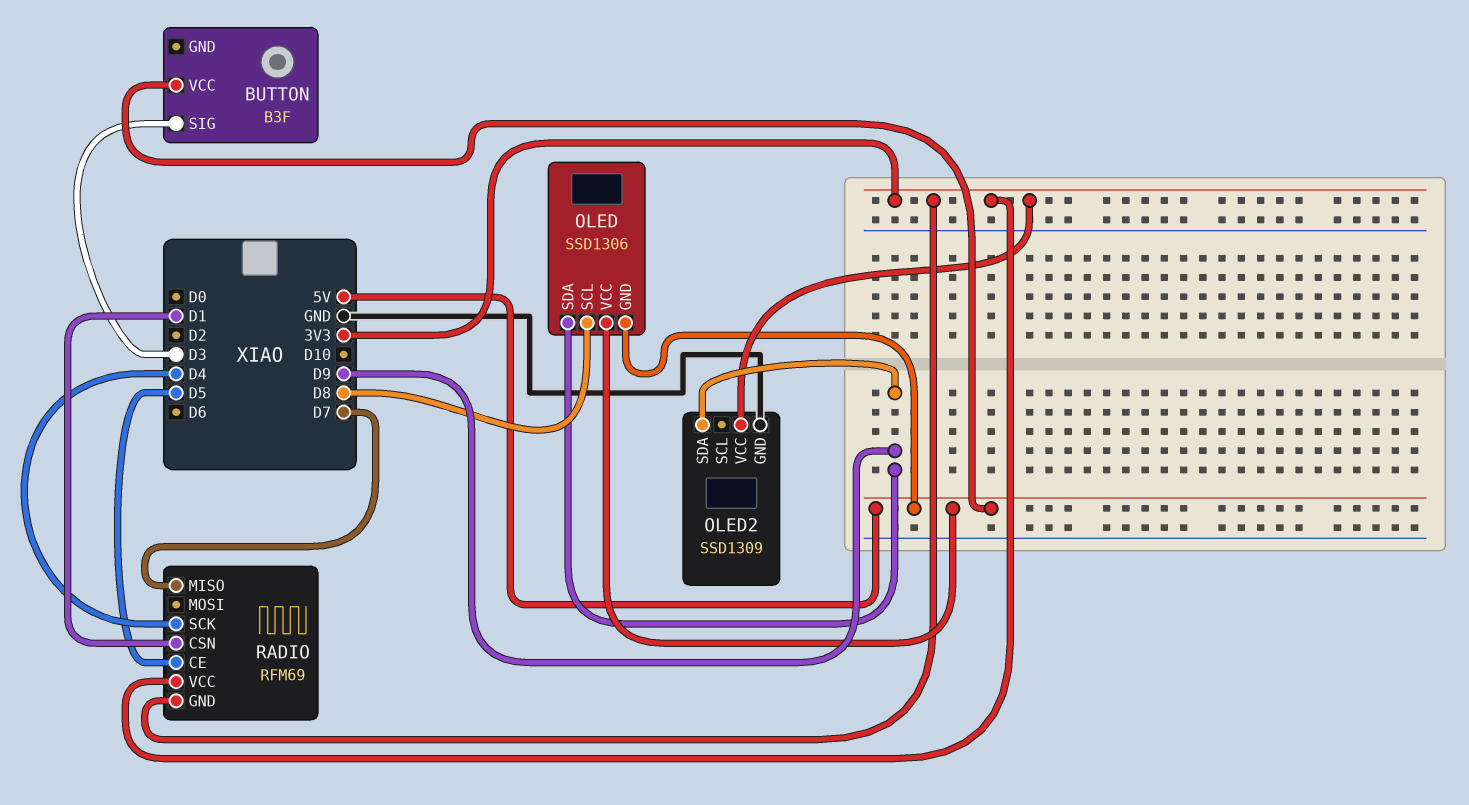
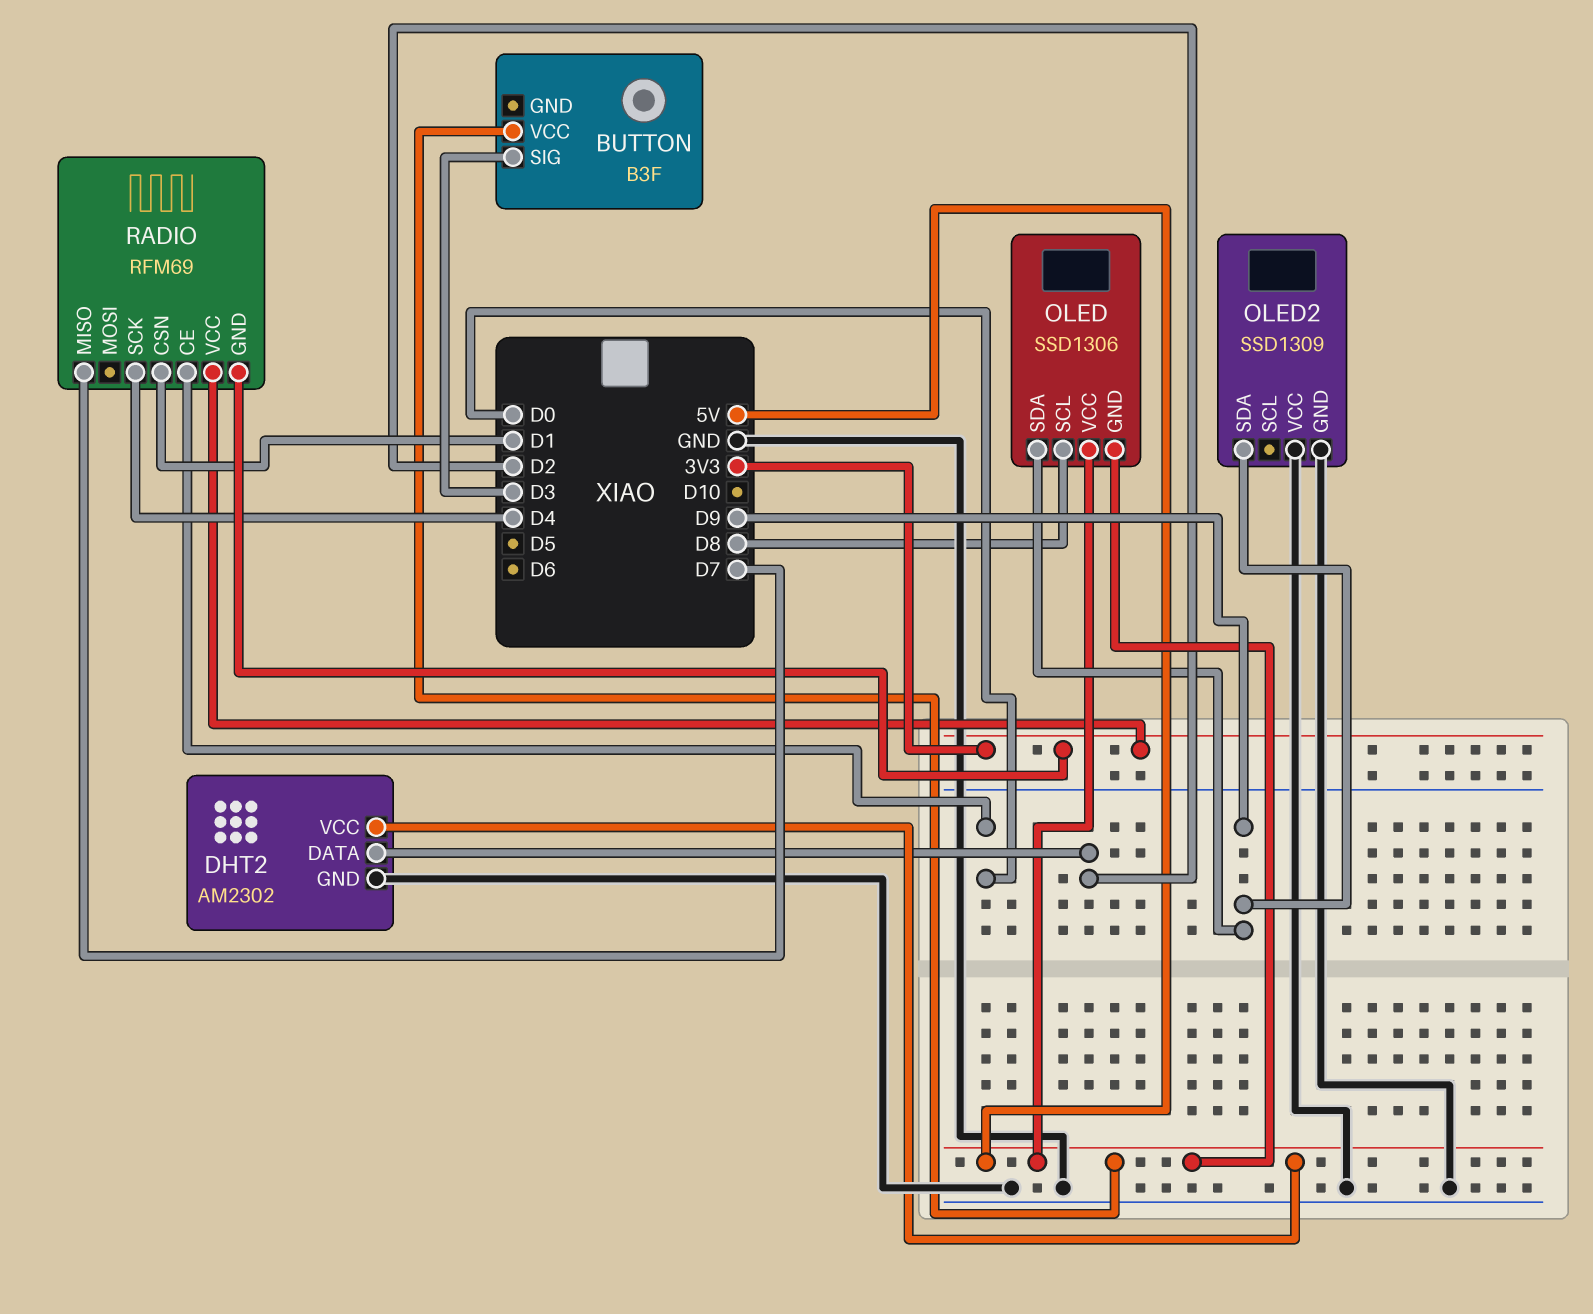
DHT2: none -> AM2302
DHT2 pin DATA: none -> D2
DHT2 pin GND: none -> GND
DHT2 pin VCC: none -> 5V
OLED2 pin VCC: 3V3 -> GND
RADIO pin CE: D5 -> D0

